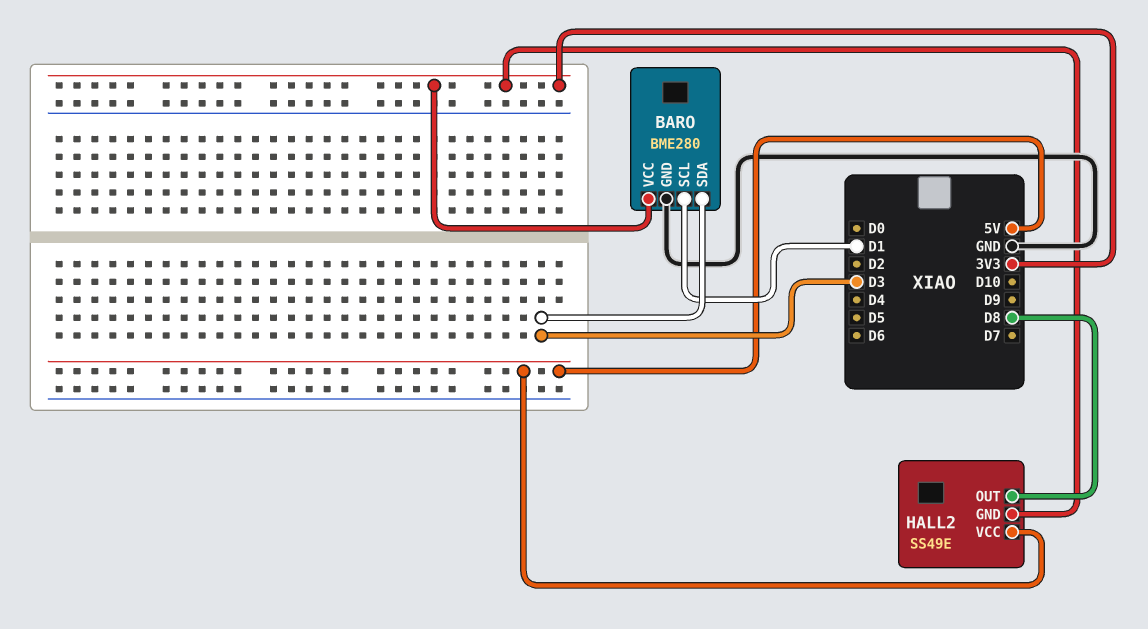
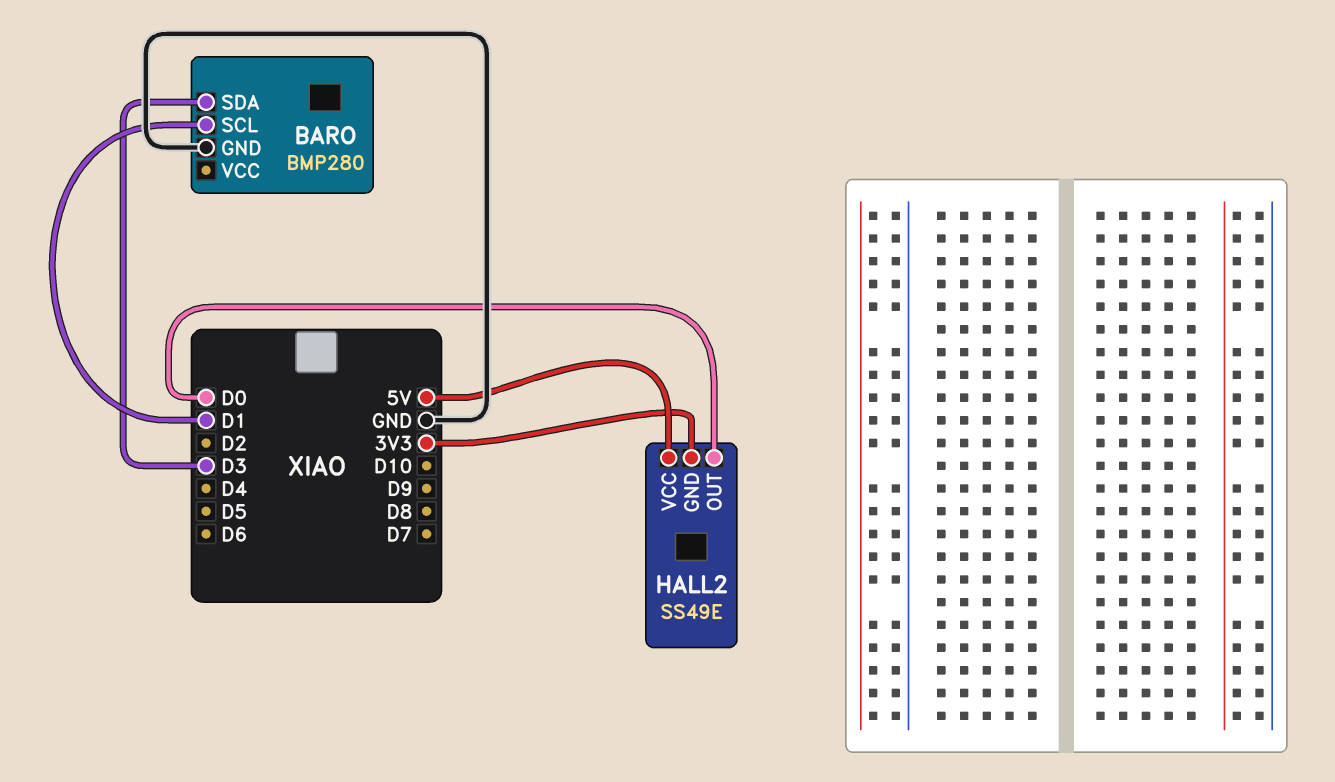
BARO: BME280 -> BMP280
BARO pin VCC: 3V3 -> none
HALL2 pin OUT: D8 -> D0

